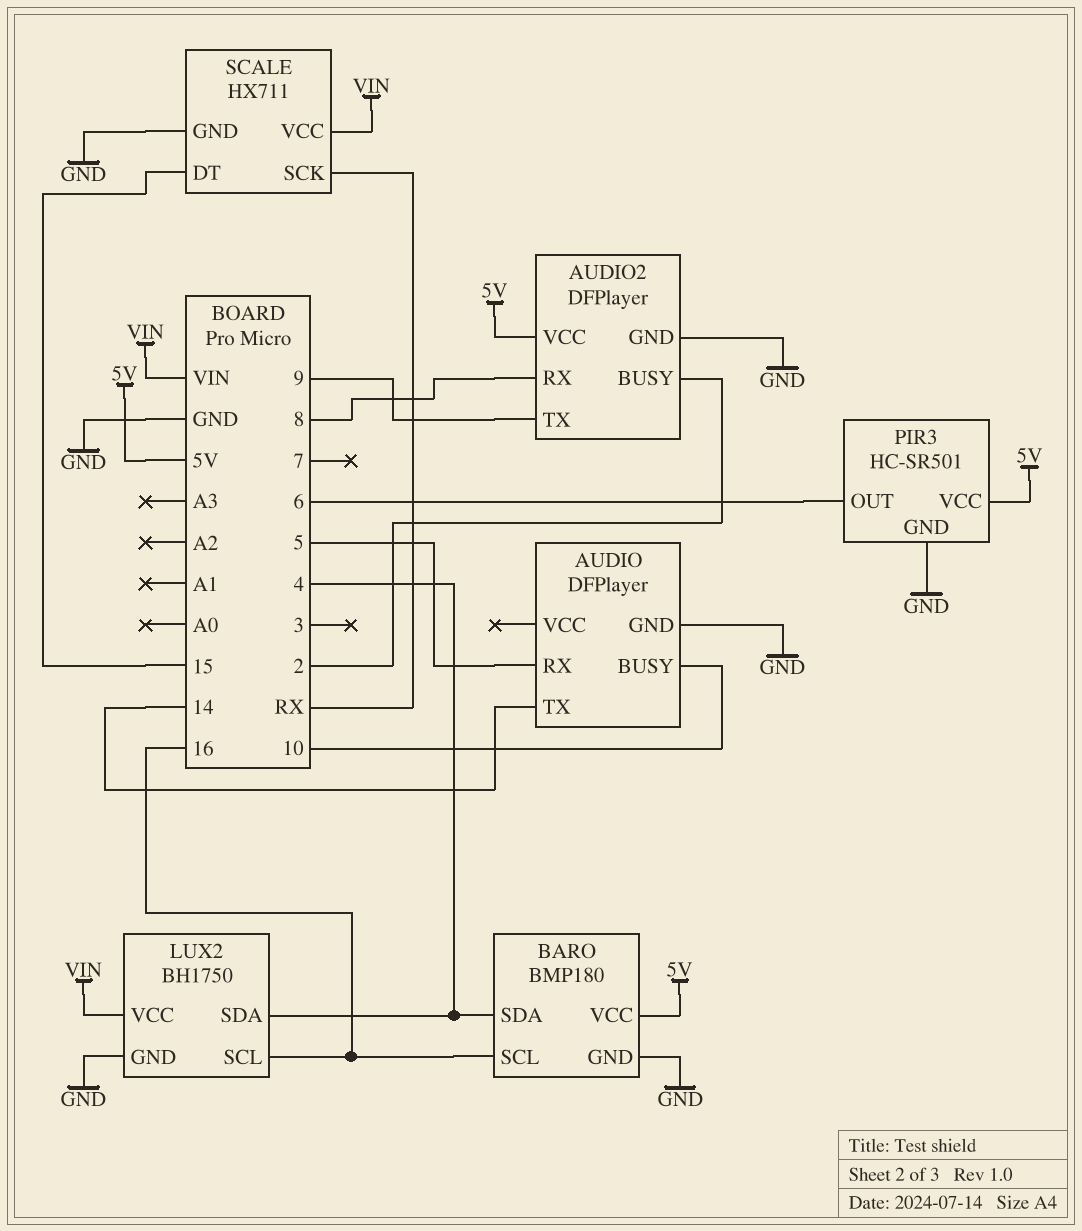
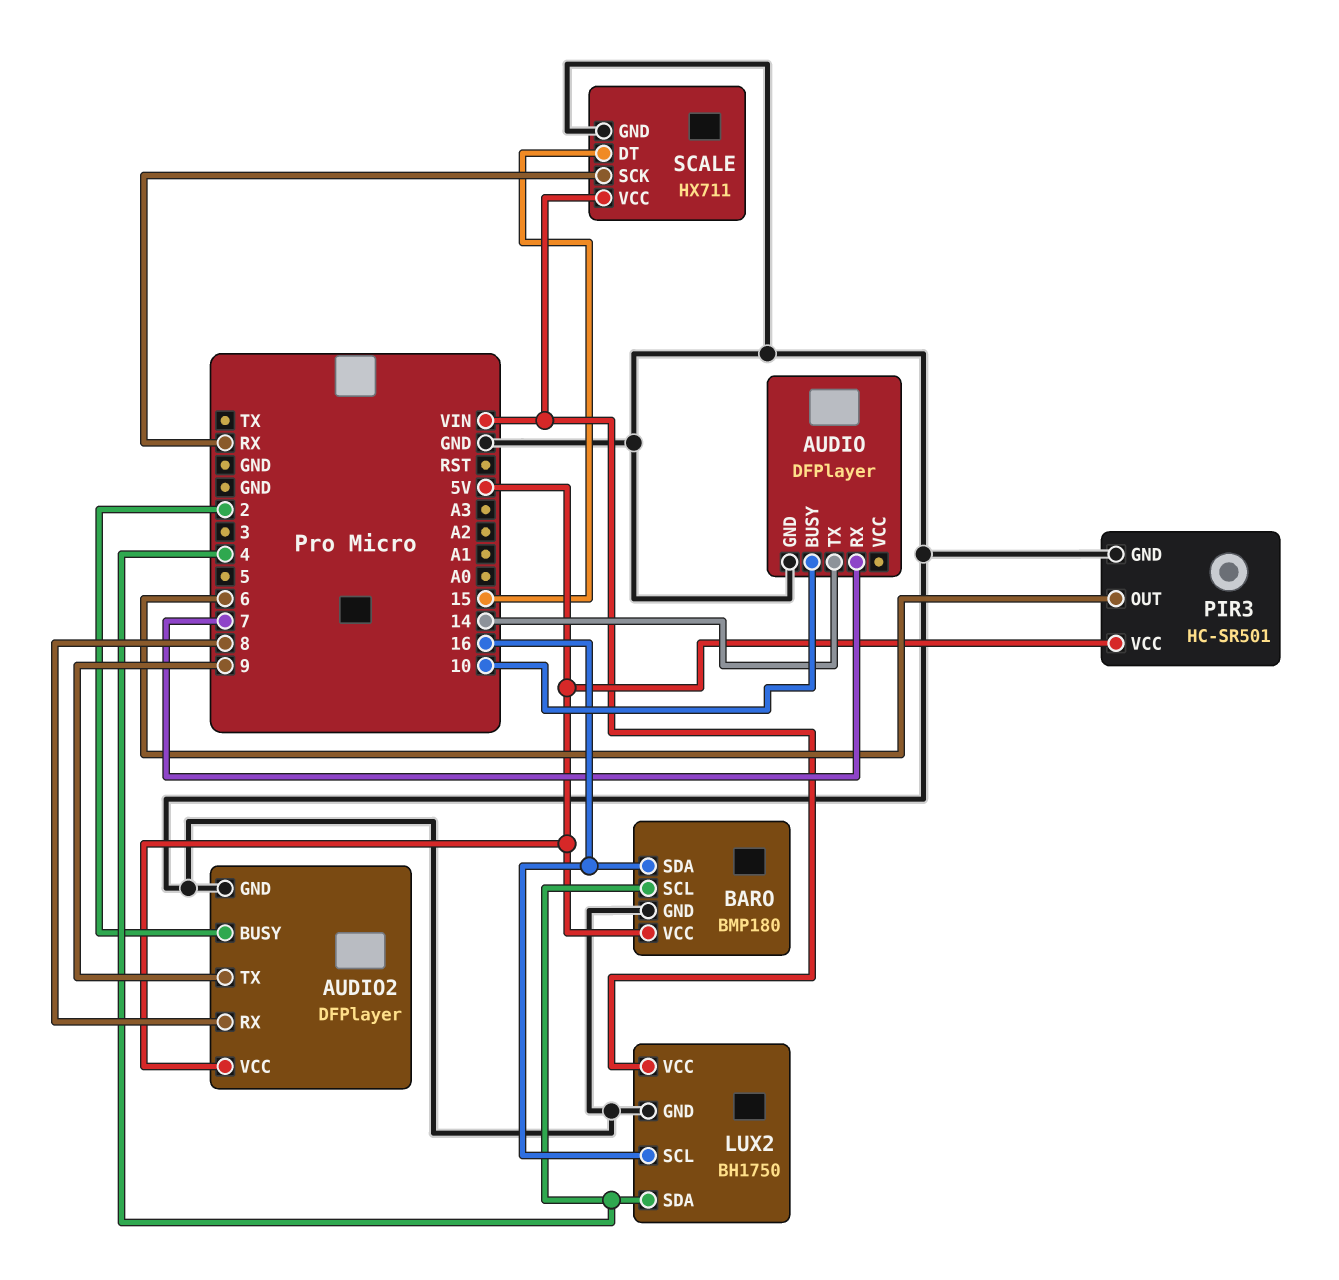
AUDIO pin RX: 5 -> 7
BARO pin SCL: 16 -> 4
BARO pin SDA: 4 -> 16

